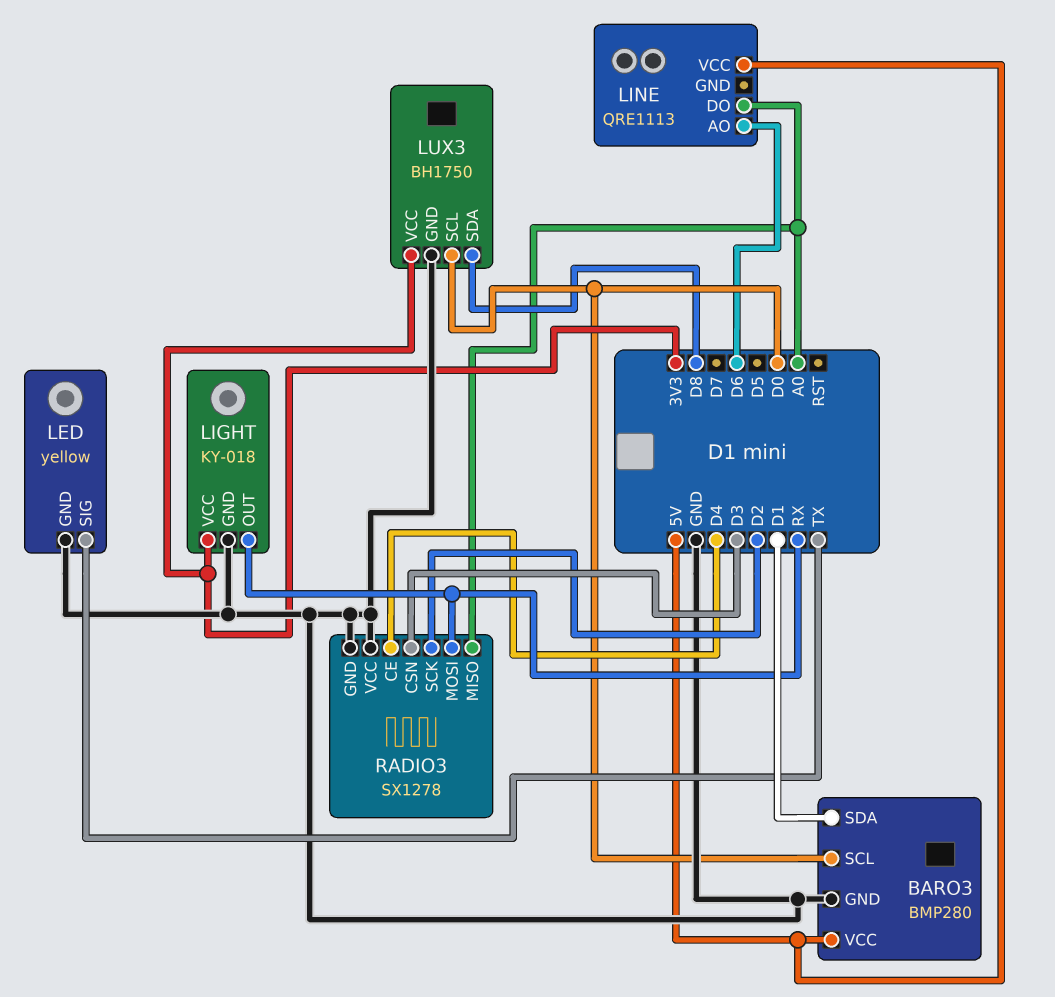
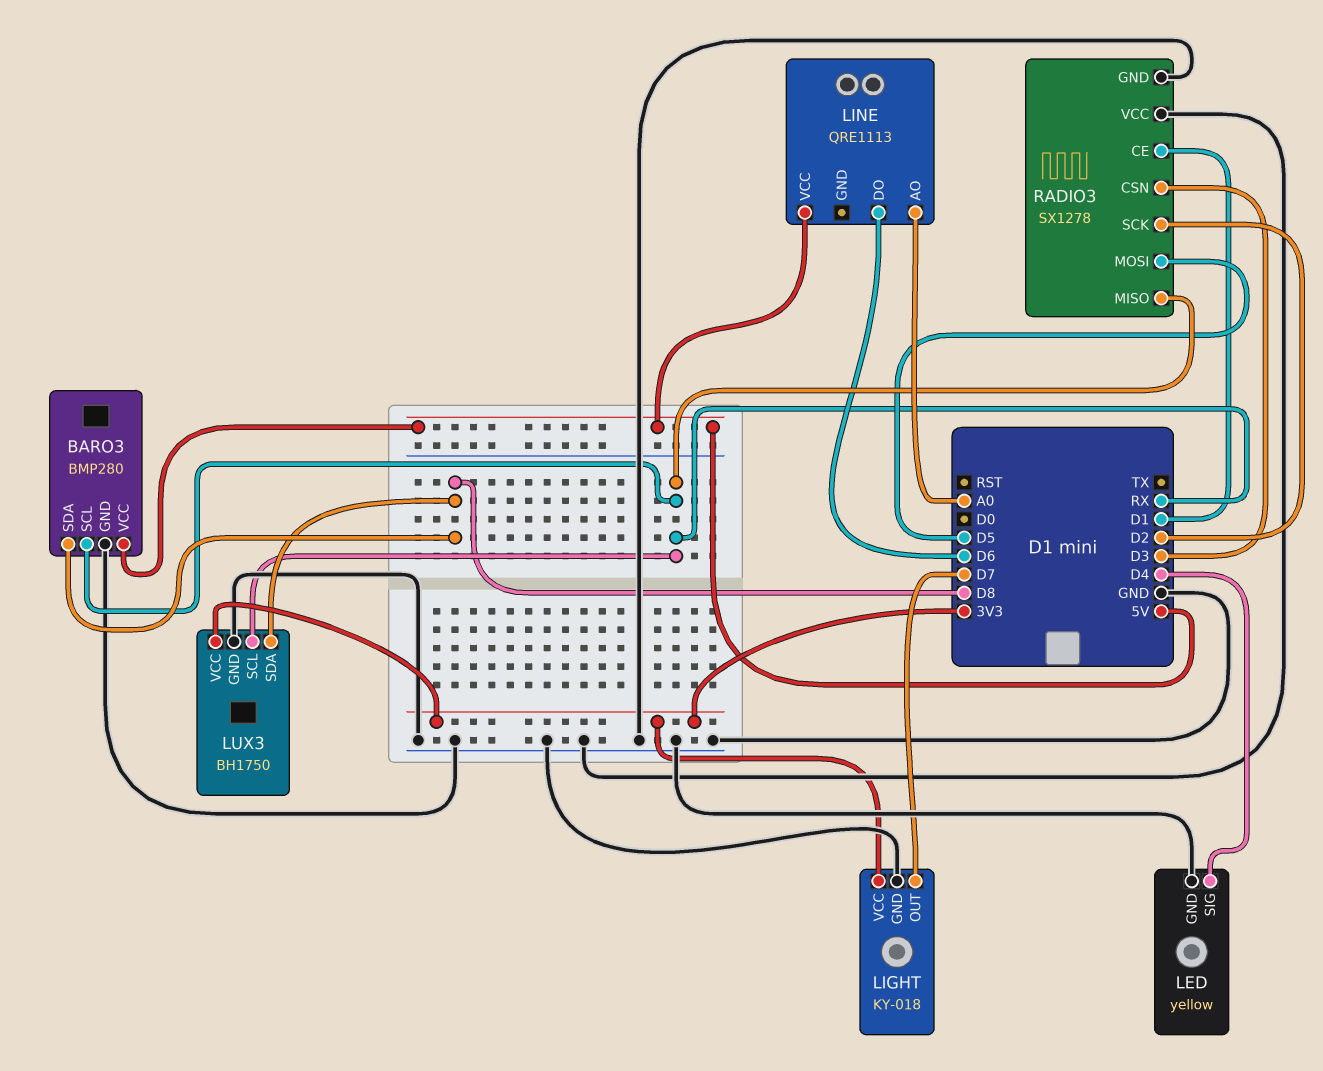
BARO3 pin SCL: D0 -> RX
BARO3 pin SDA: D1 -> D8
LED pin SIG: TX -> D4
LIGHT pin OUT: RX -> D7
LINE pin AO: D6 -> A0
LINE pin DO: A0 -> D6
LUX3 pin SCL: D0 -> RX
RADIO3 pin CE: D4 -> D1
RADIO3 pin MISO: A0 -> RX
RADIO3 pin MOSI: RX -> D5

